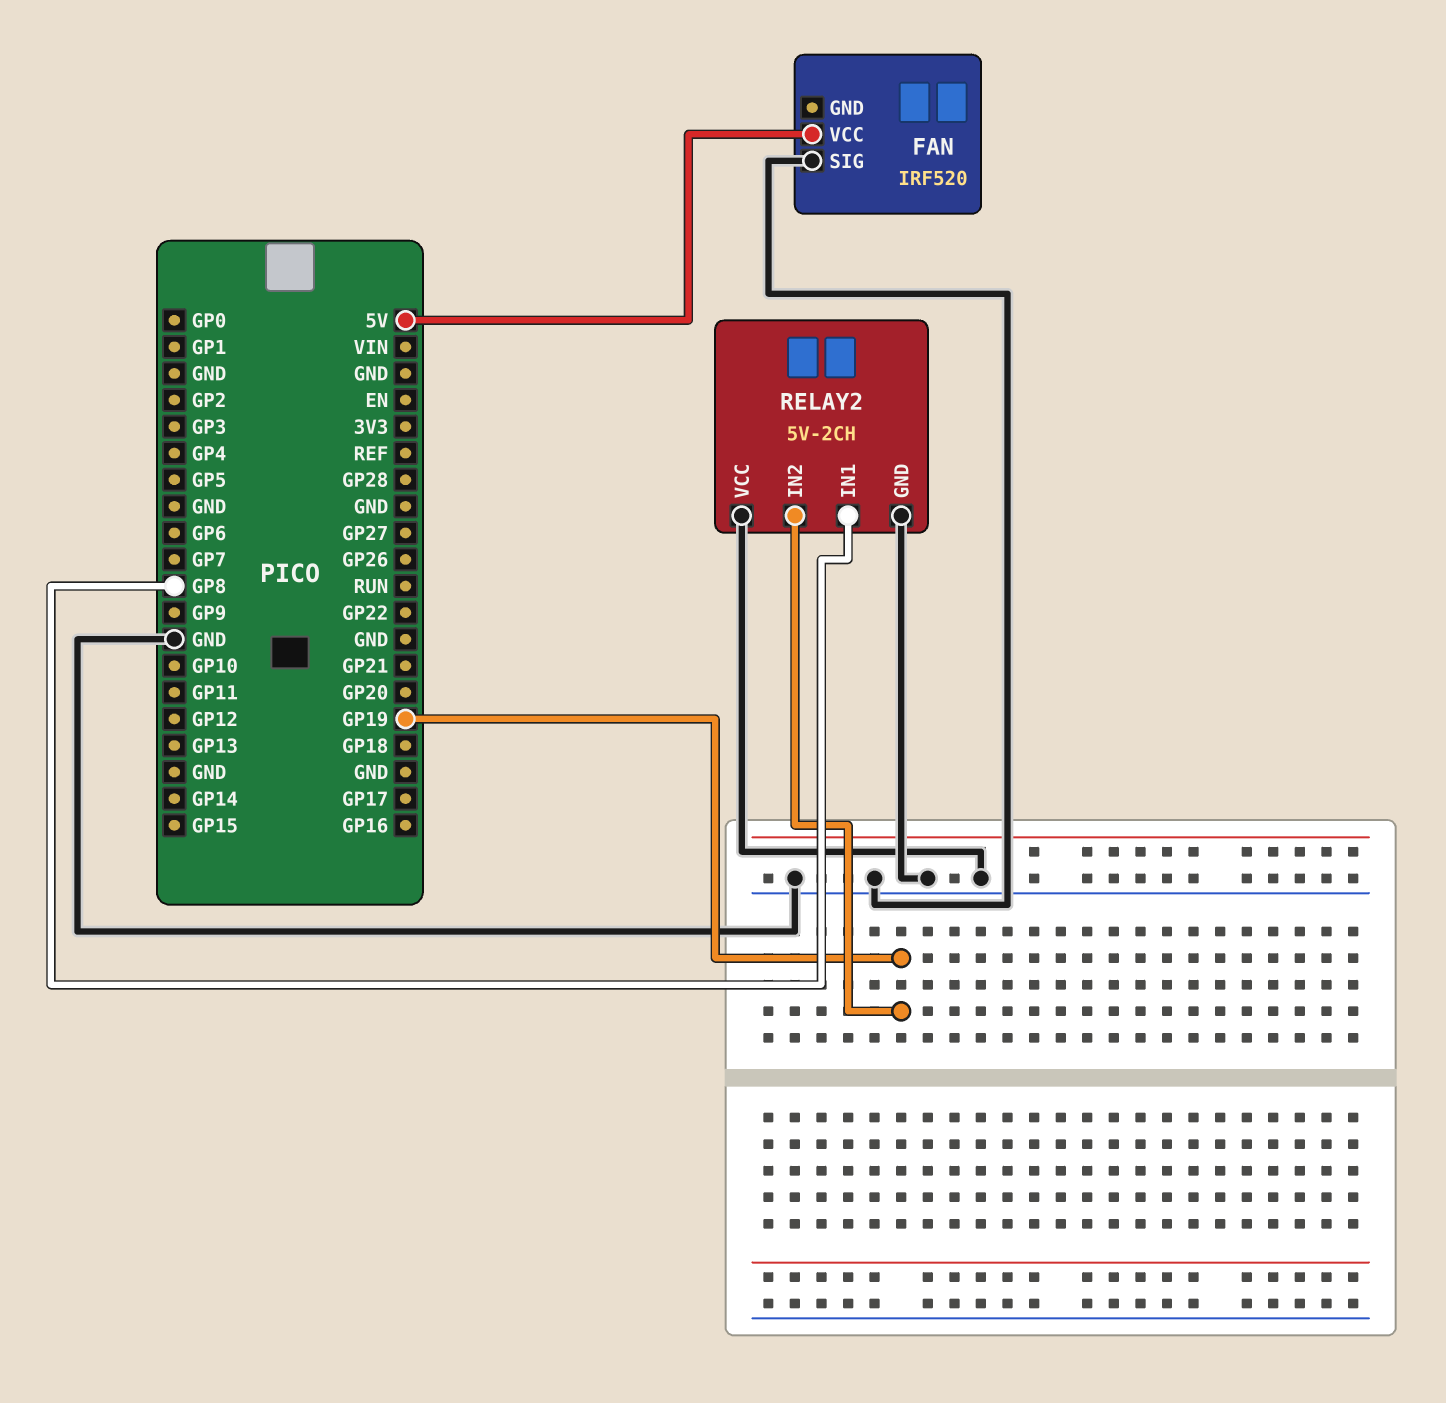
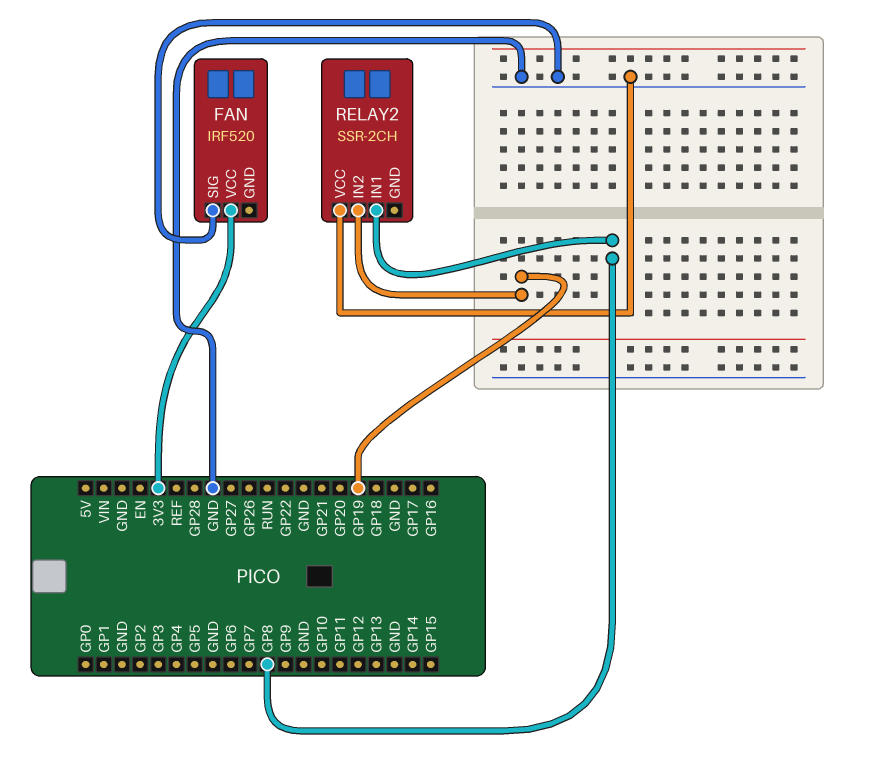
FAN pin VCC: 5V -> 3V3
RELAY2: 5V-2CH -> SSR-2CH
RELAY2 pin GND: GND -> none

